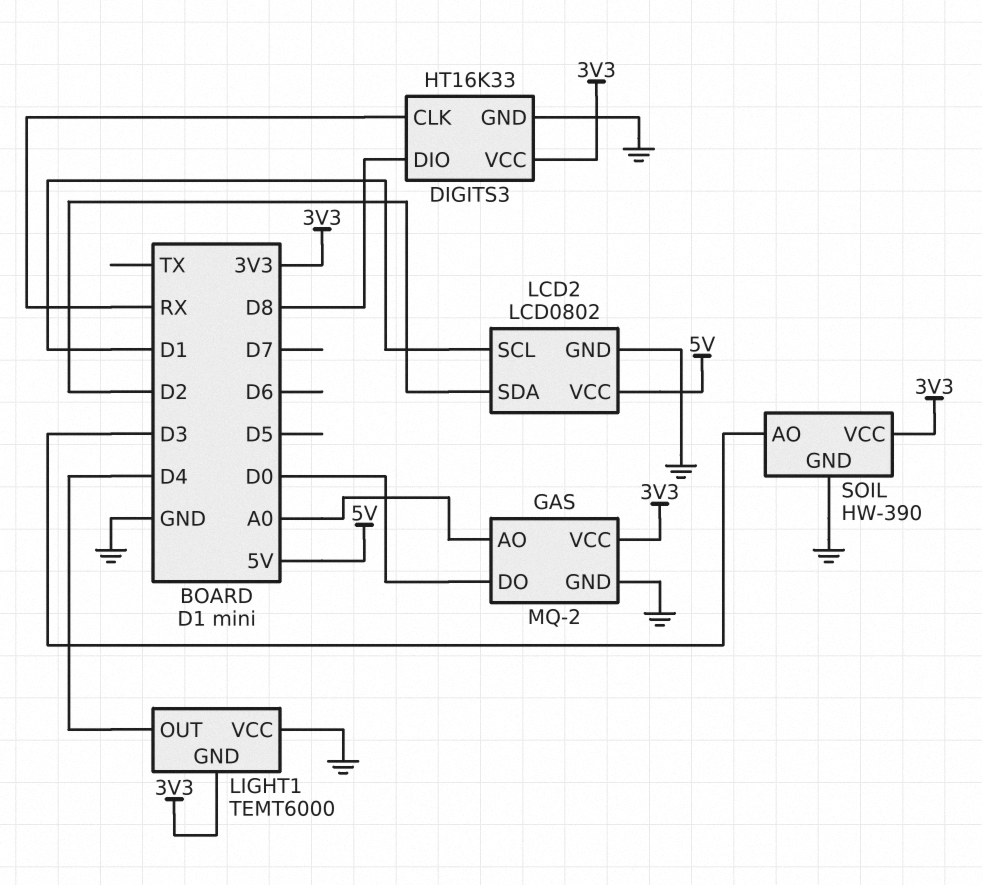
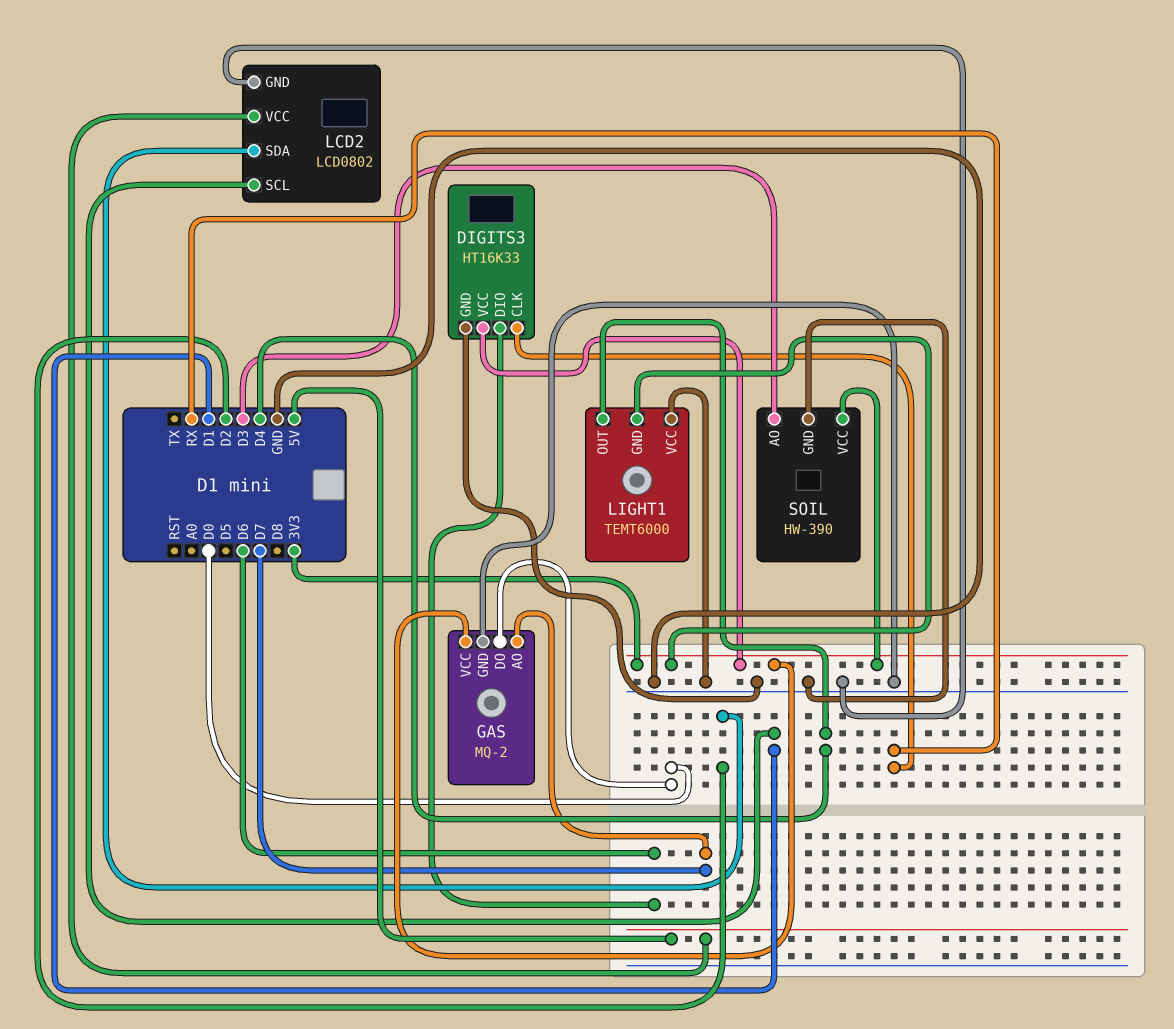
DIGITS3 pin DIO: D8 -> D6
GAS pin AO: A0 -> D7

